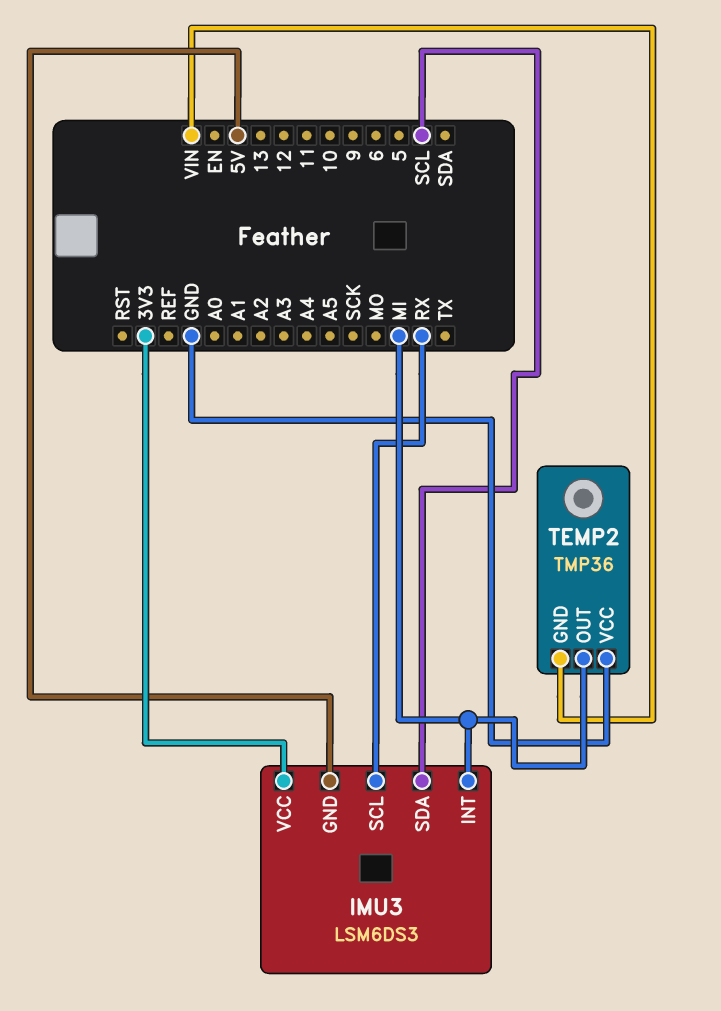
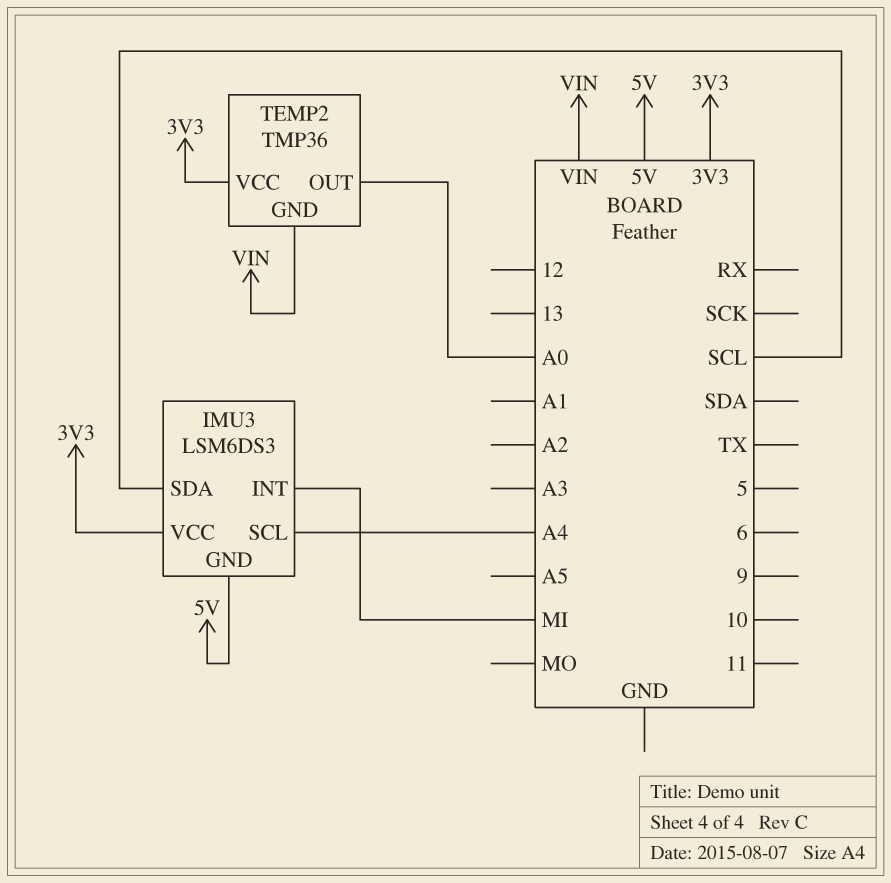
IMU3 pin SCL: RX -> A4
TEMP2 pin OUT: MI -> A0
TEMP2 pin VCC: GND -> 3V3

